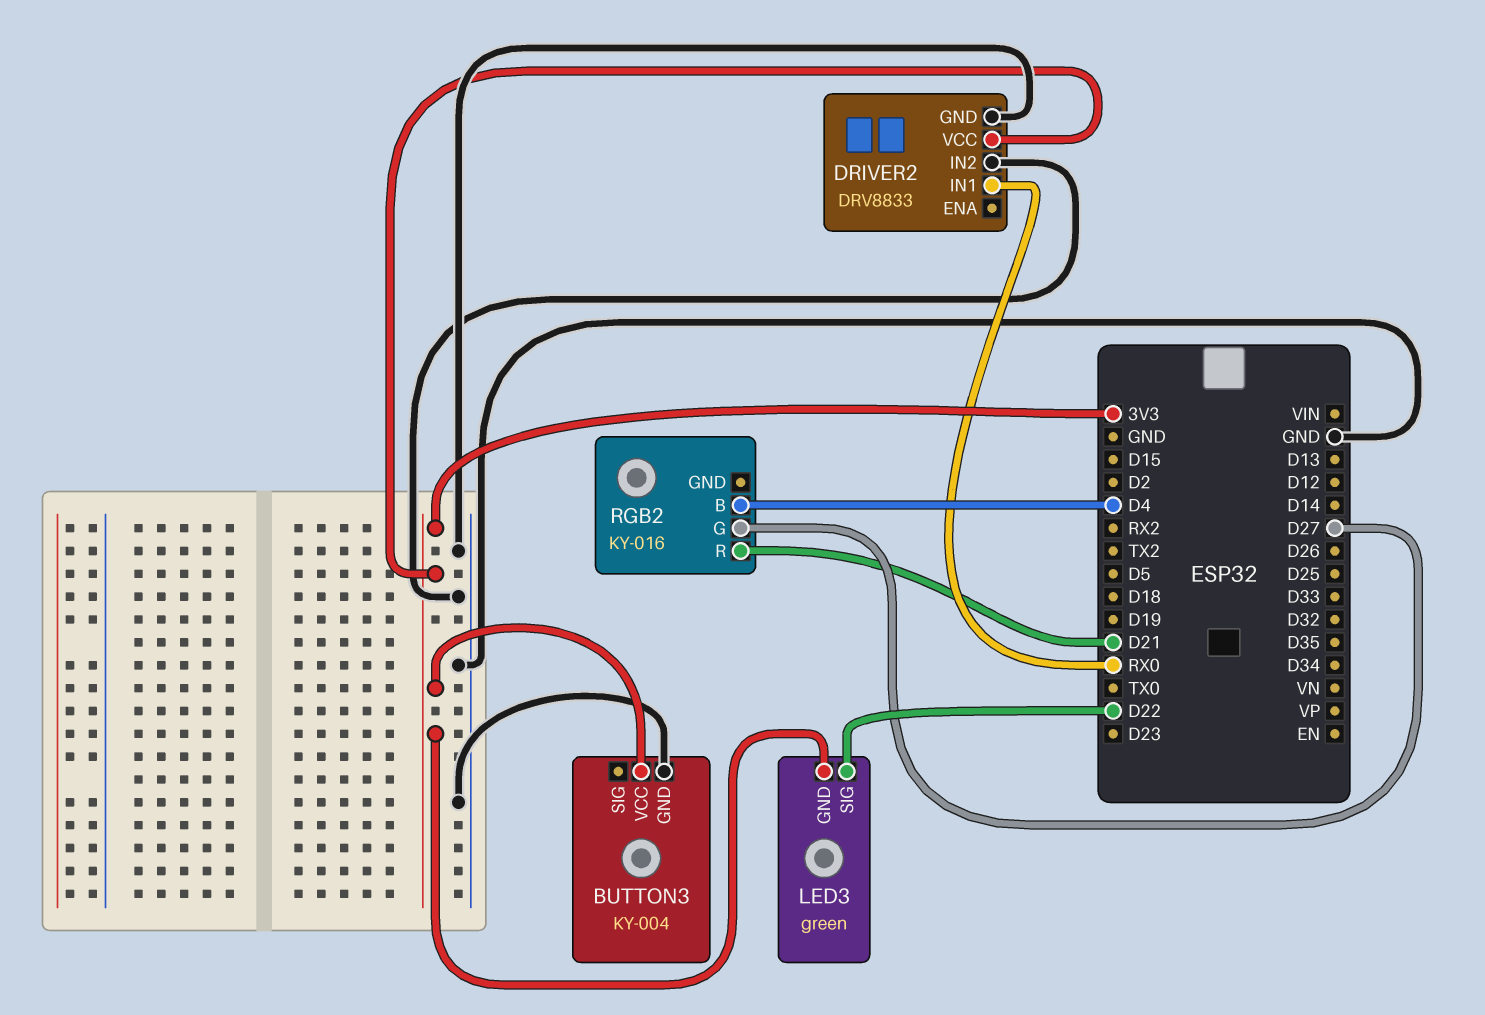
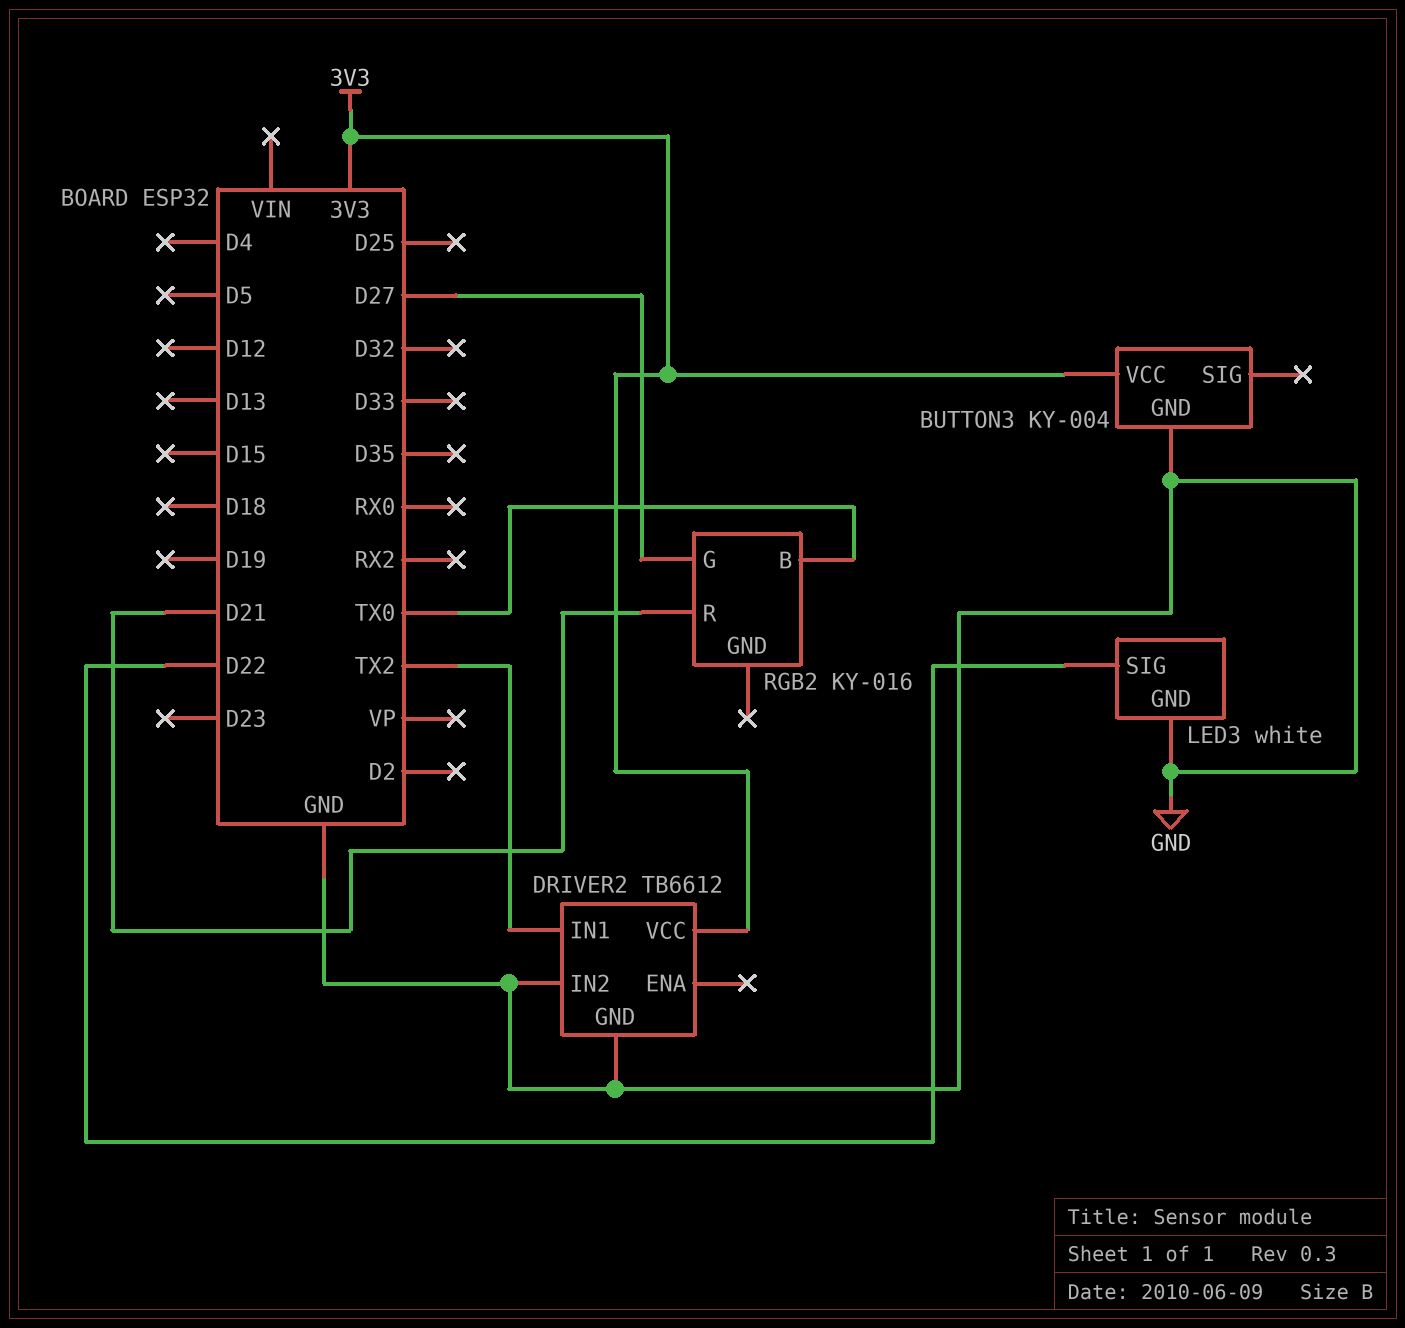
DRIVER2: DRV8833 -> TB6612
DRIVER2 pin IN1: RX0 -> TX2
LED3: green -> white
LED3 pin GND: 3V3 -> GND
RGB2 pin B: D4 -> TX0

